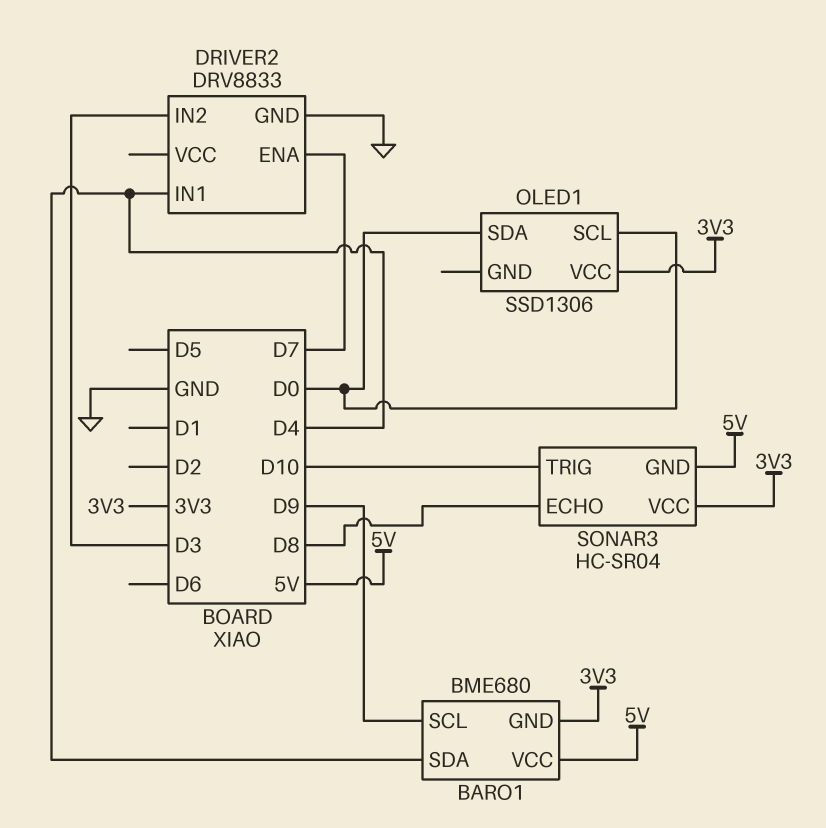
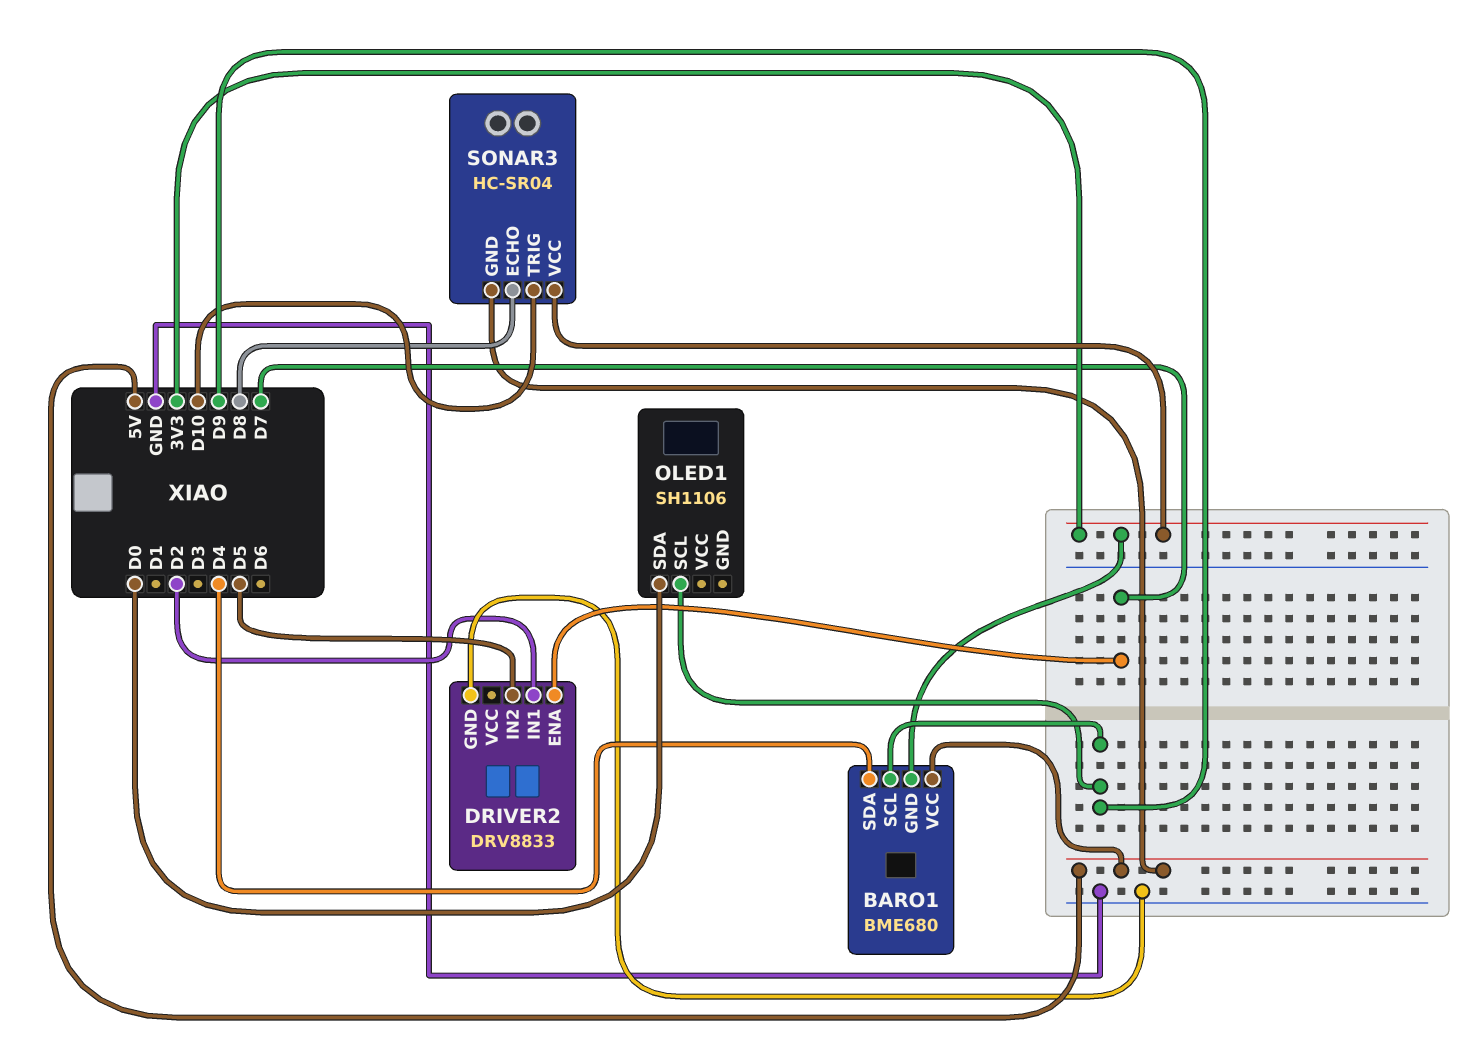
DRIVER2 pin IN1: D4 -> D2
DRIVER2 pin IN2: D3 -> D5
OLED1: SSD1306 -> SH1106
OLED1 pin SCL: D0 -> D9
OLED1 pin VCC: 3V3 -> none

